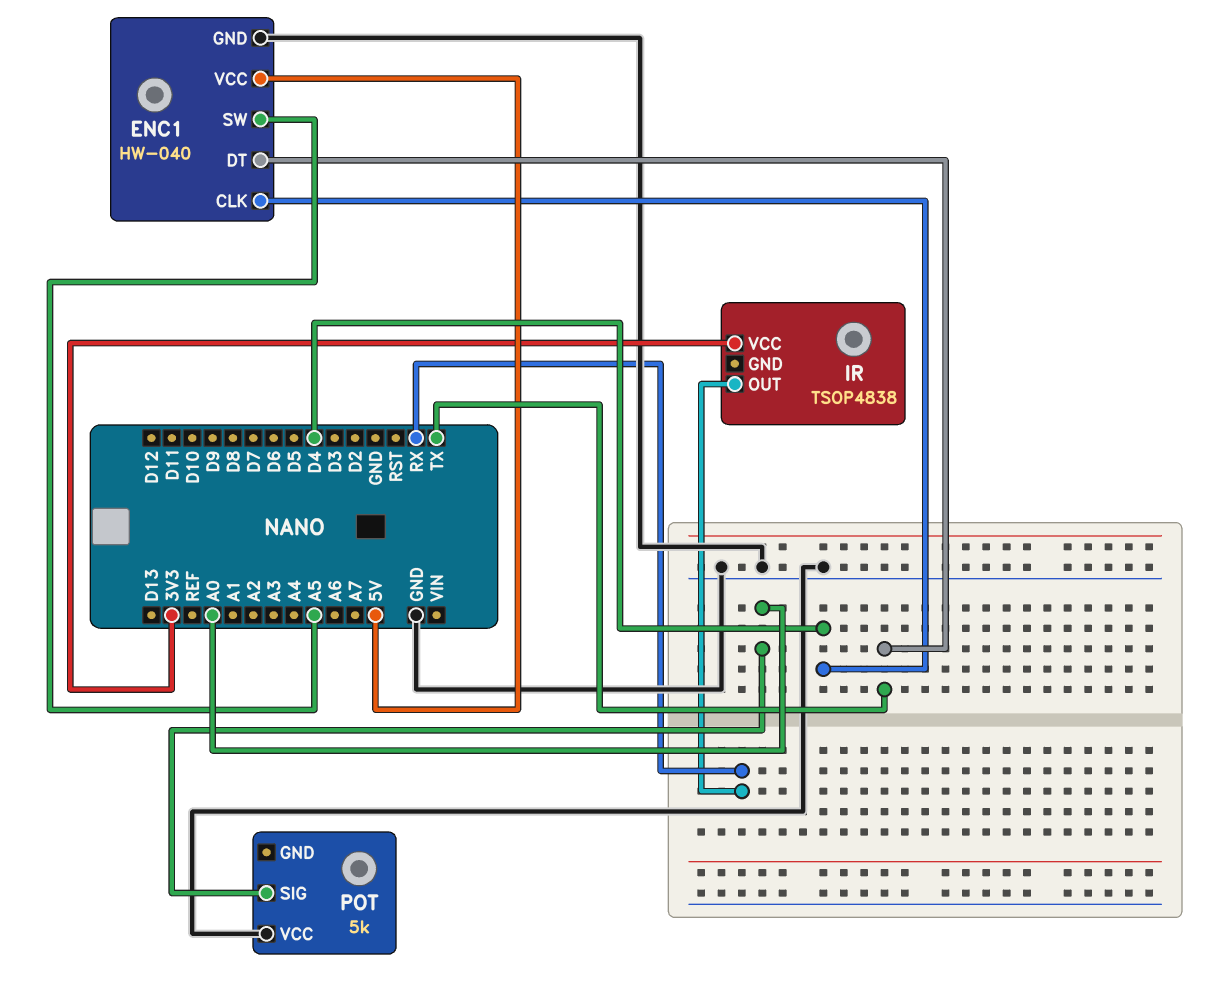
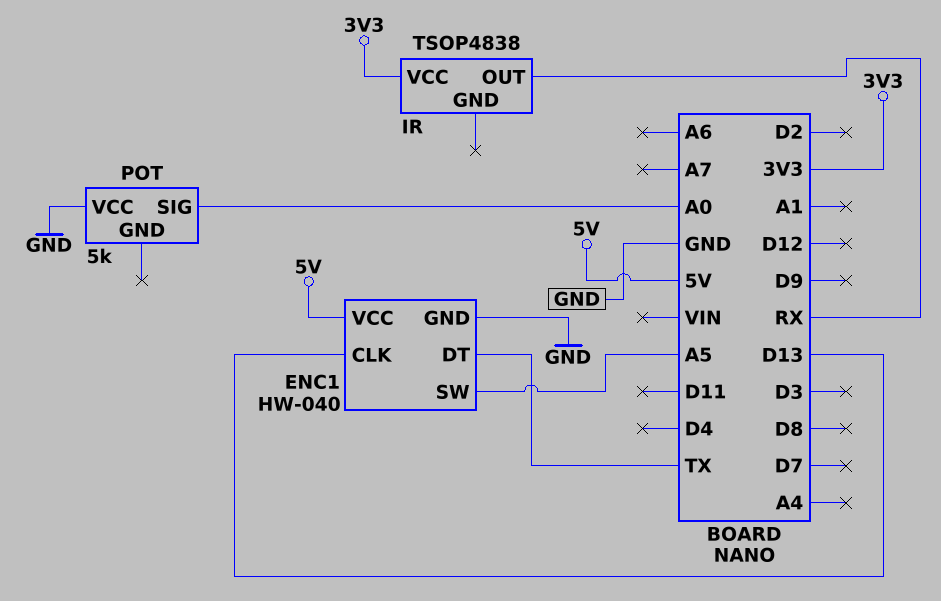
ENC1 pin CLK: D4 -> D13

